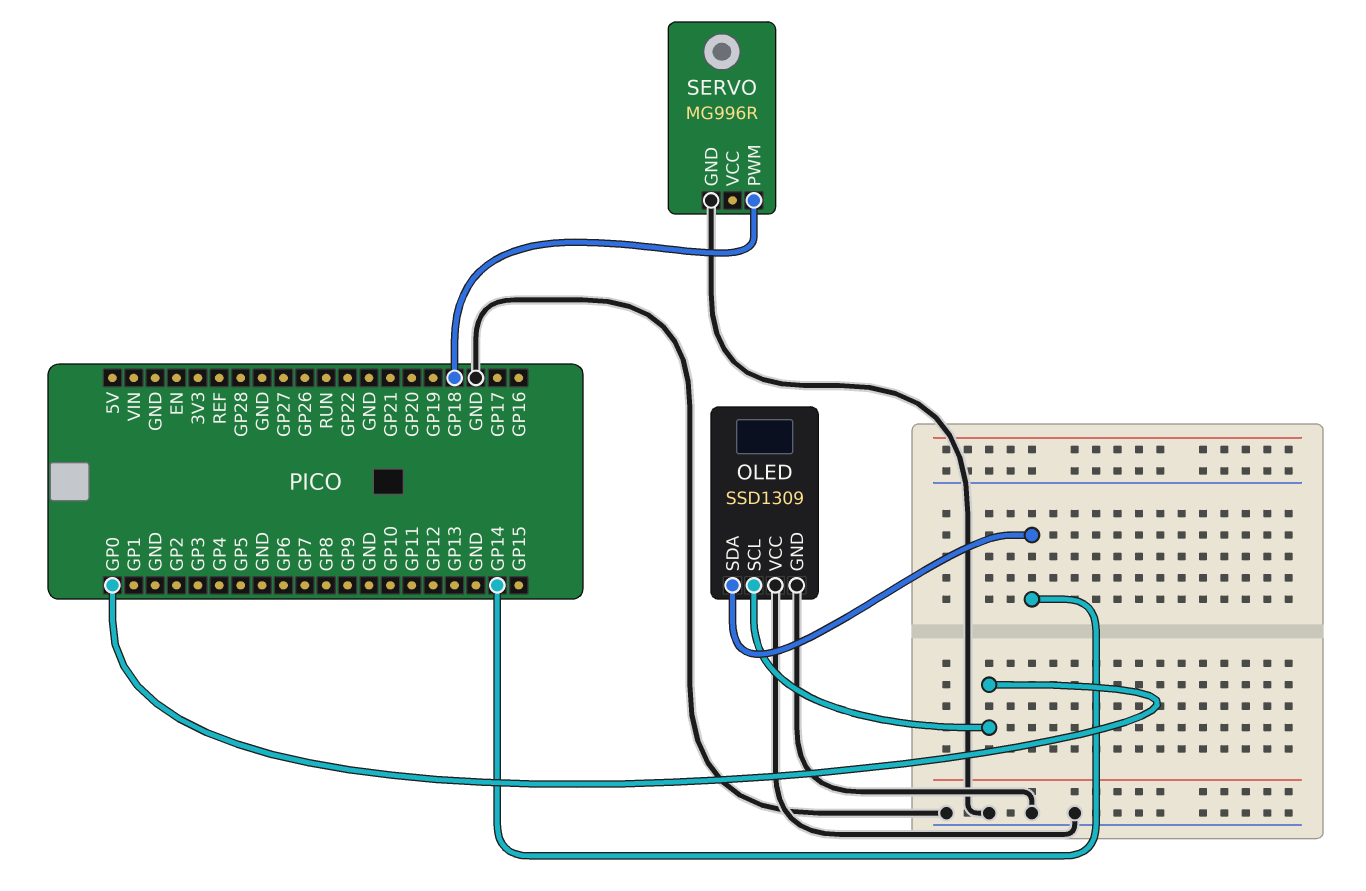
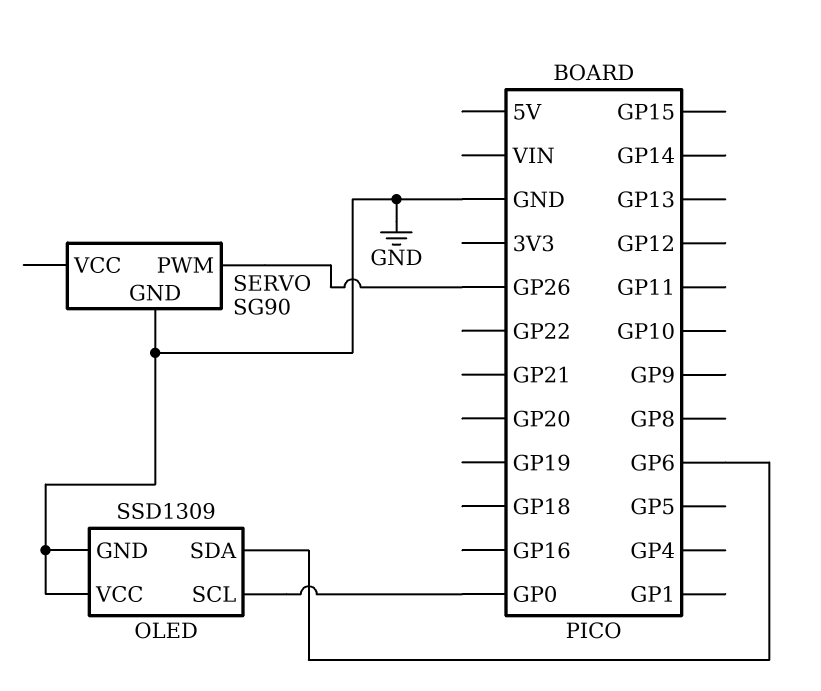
OLED pin SDA: GP14 -> GP6
SERVO: MG996R -> SG90
SERVO pin PWM: GP18 -> GP26

